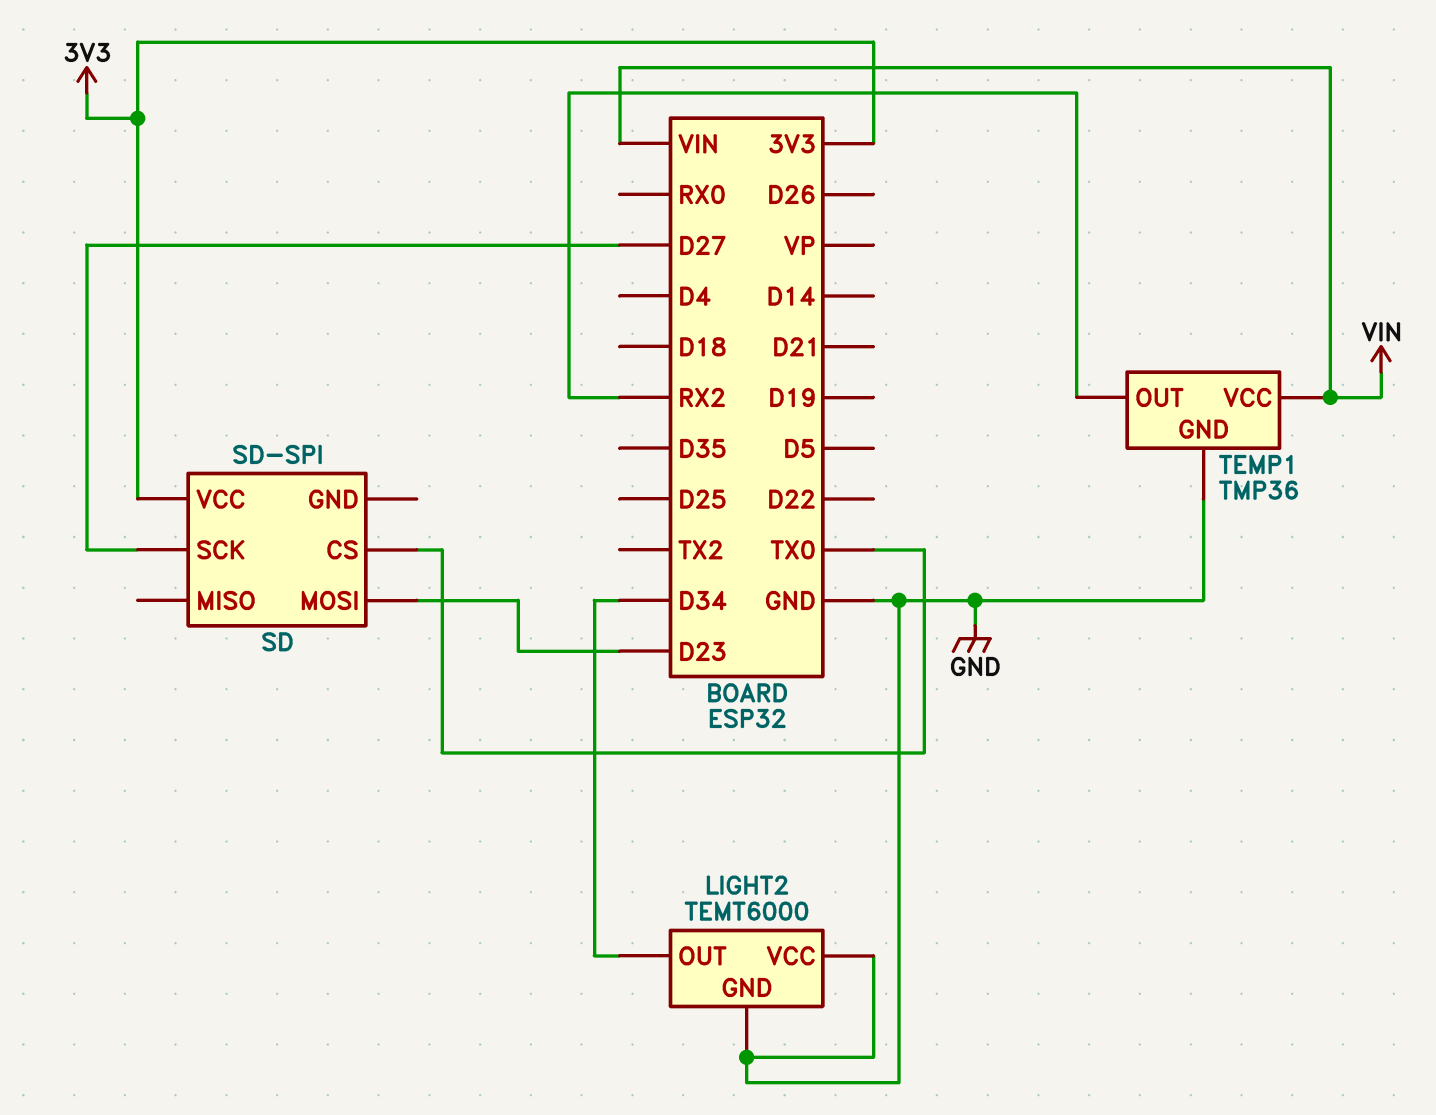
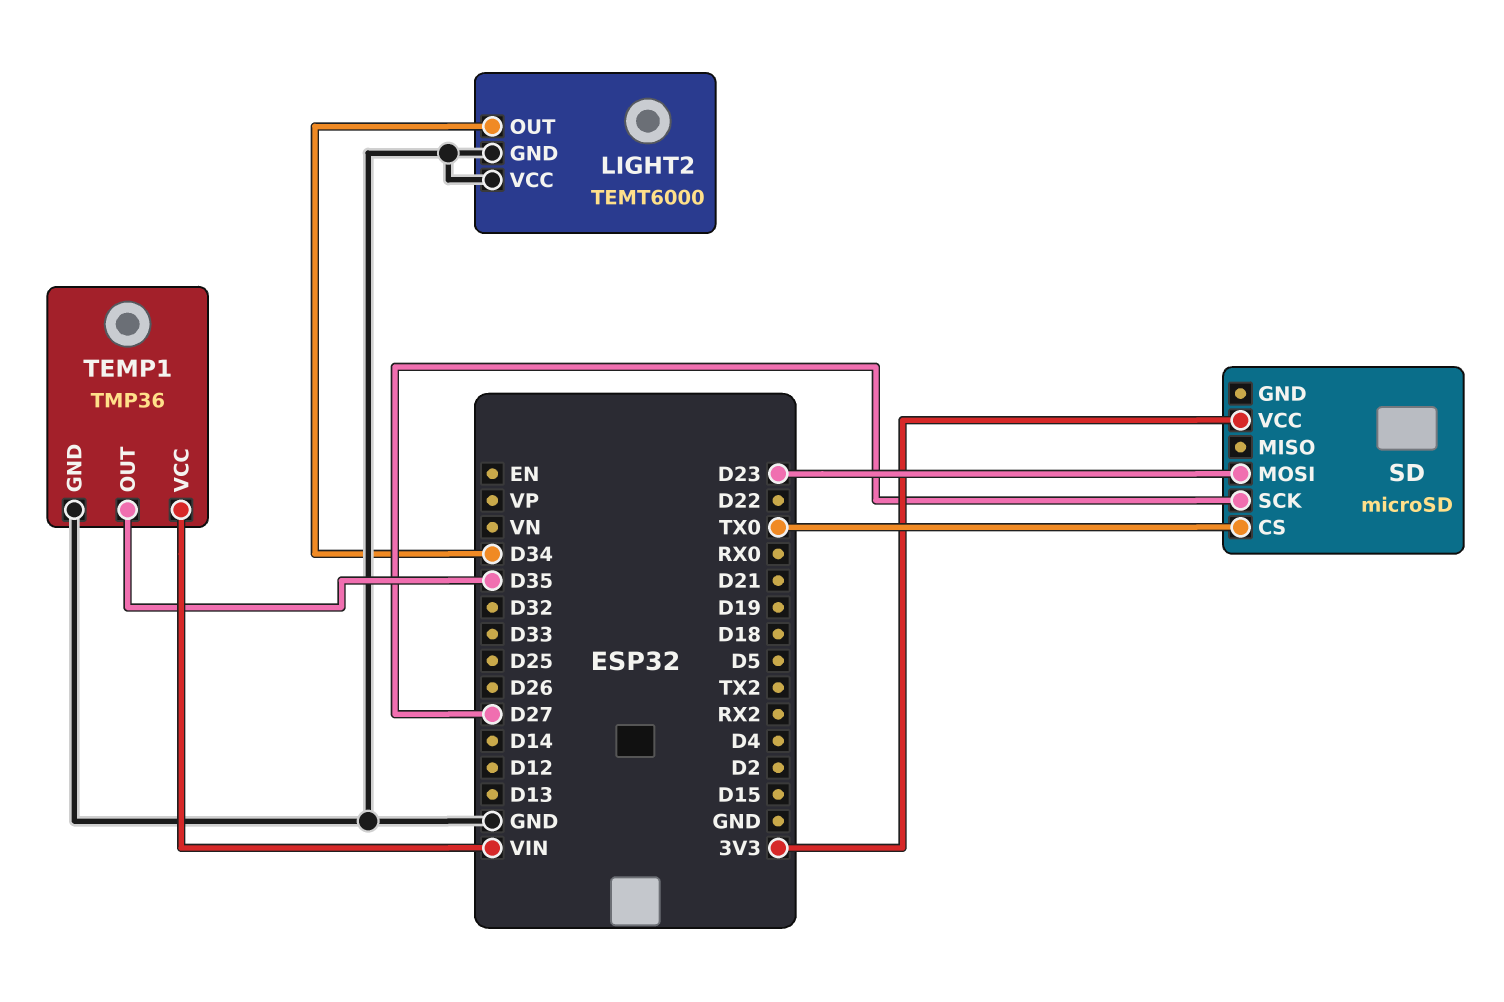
SD: SD-SPI -> microSD
TEMP1 pin OUT: RX2 -> D35

